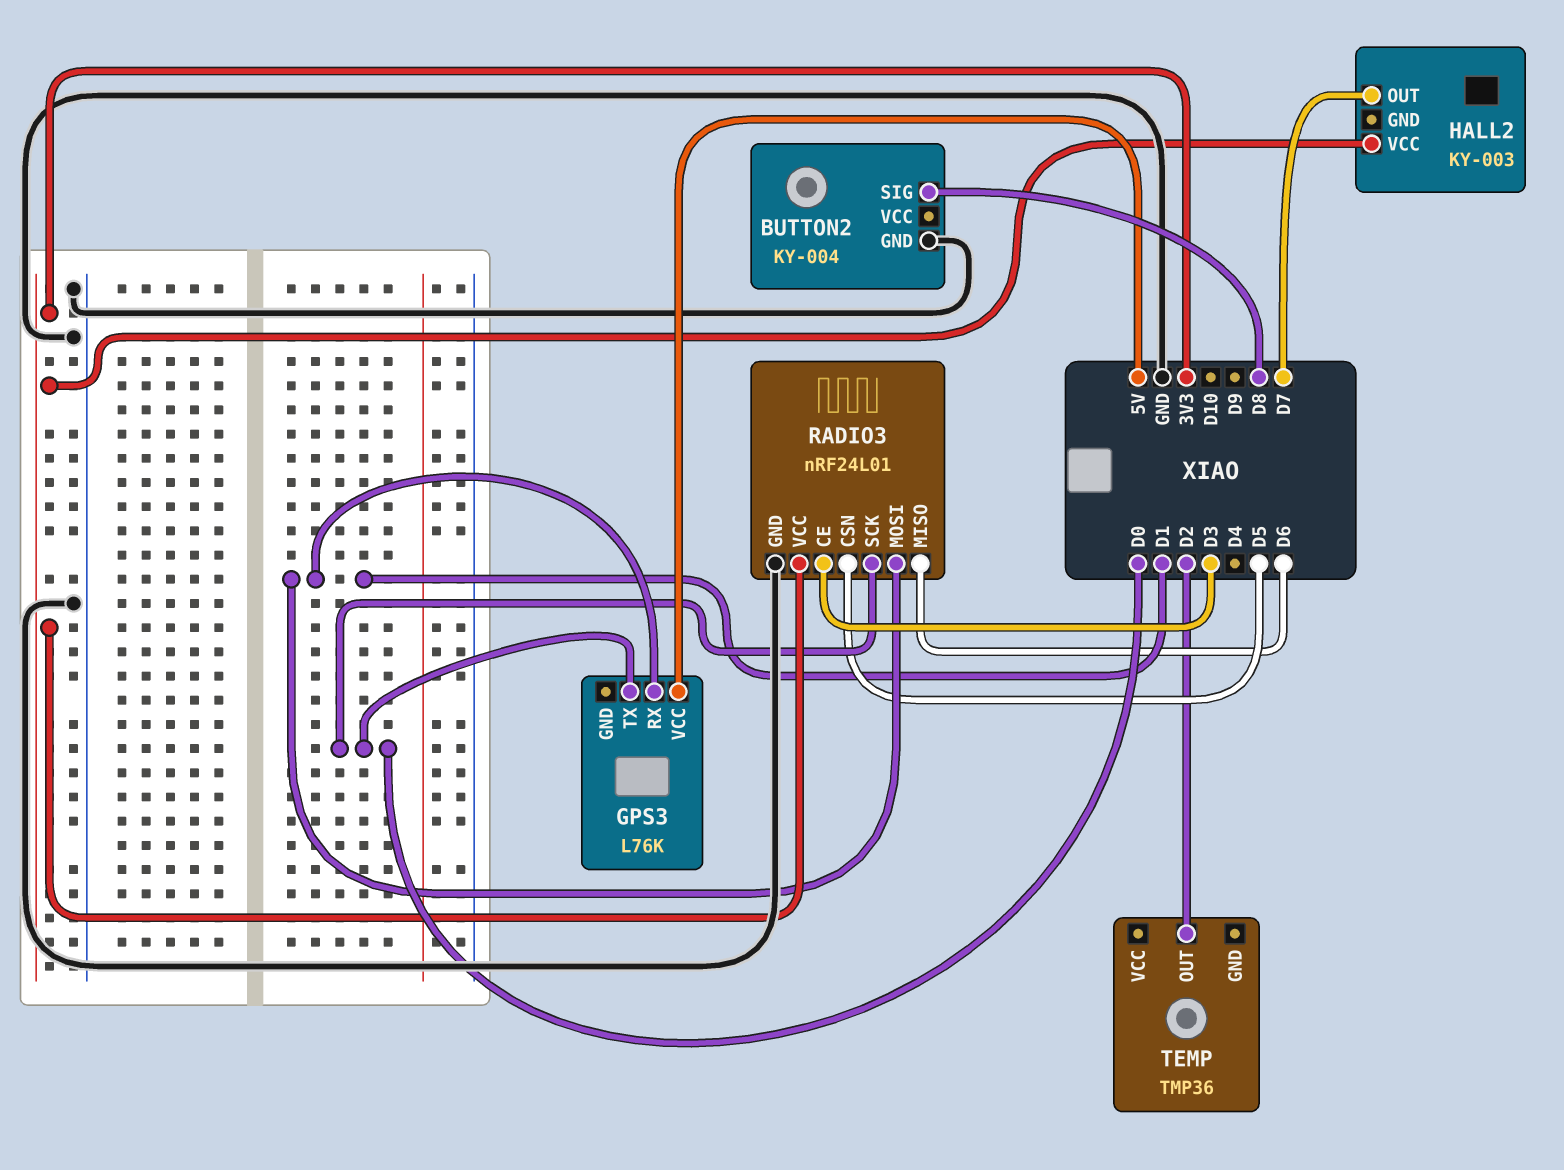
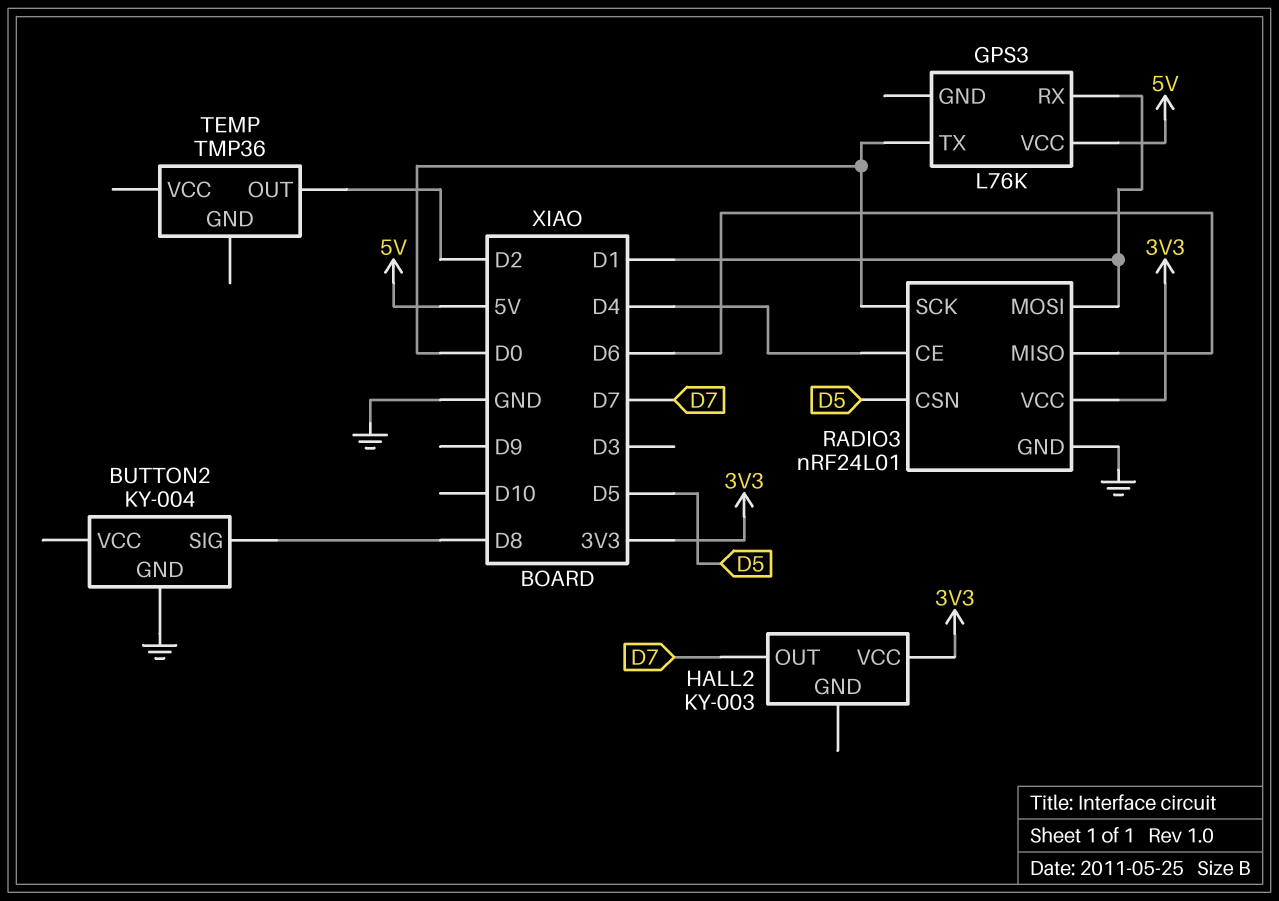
RADIO3 pin CE: D3 -> D4

